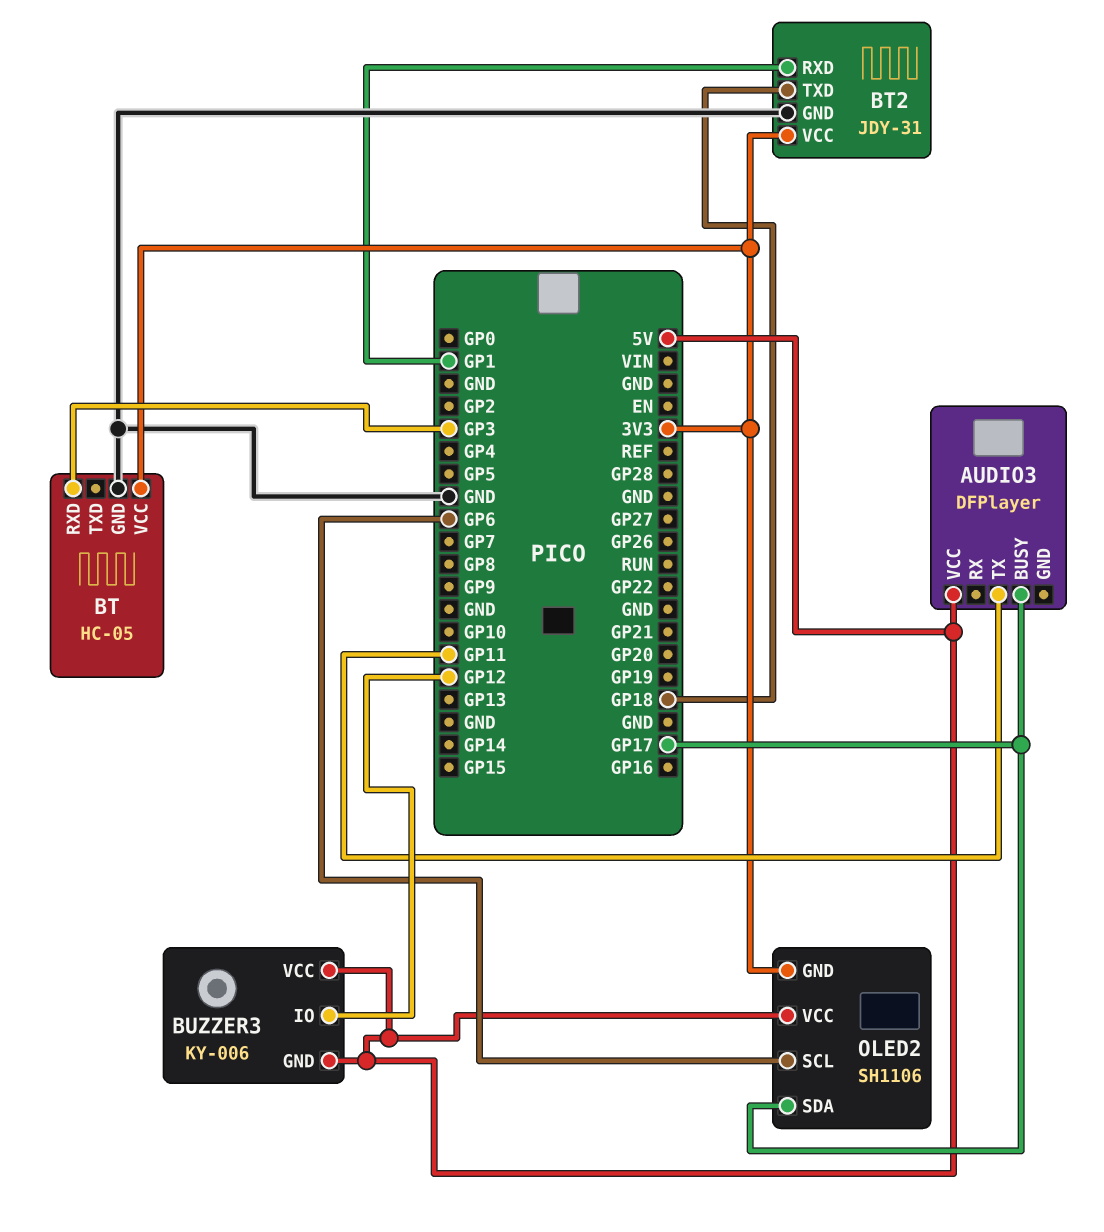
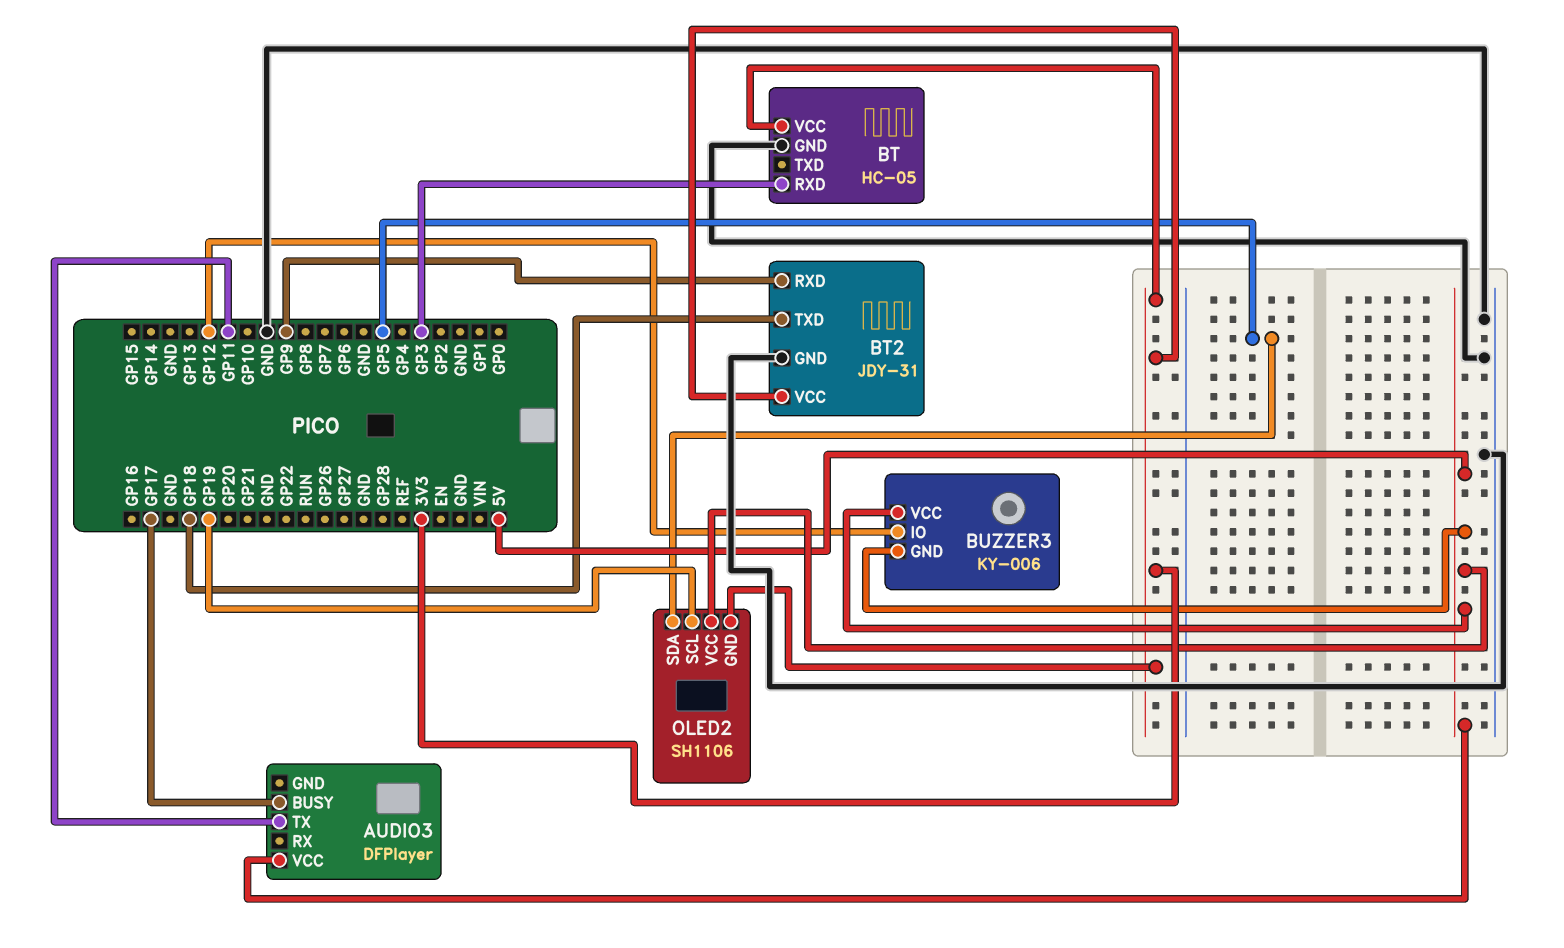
BT2 pin RXD: GP1 -> GP9
OLED2 pin SCL: GP6 -> GP19
OLED2 pin SDA: GP17 -> GP5

